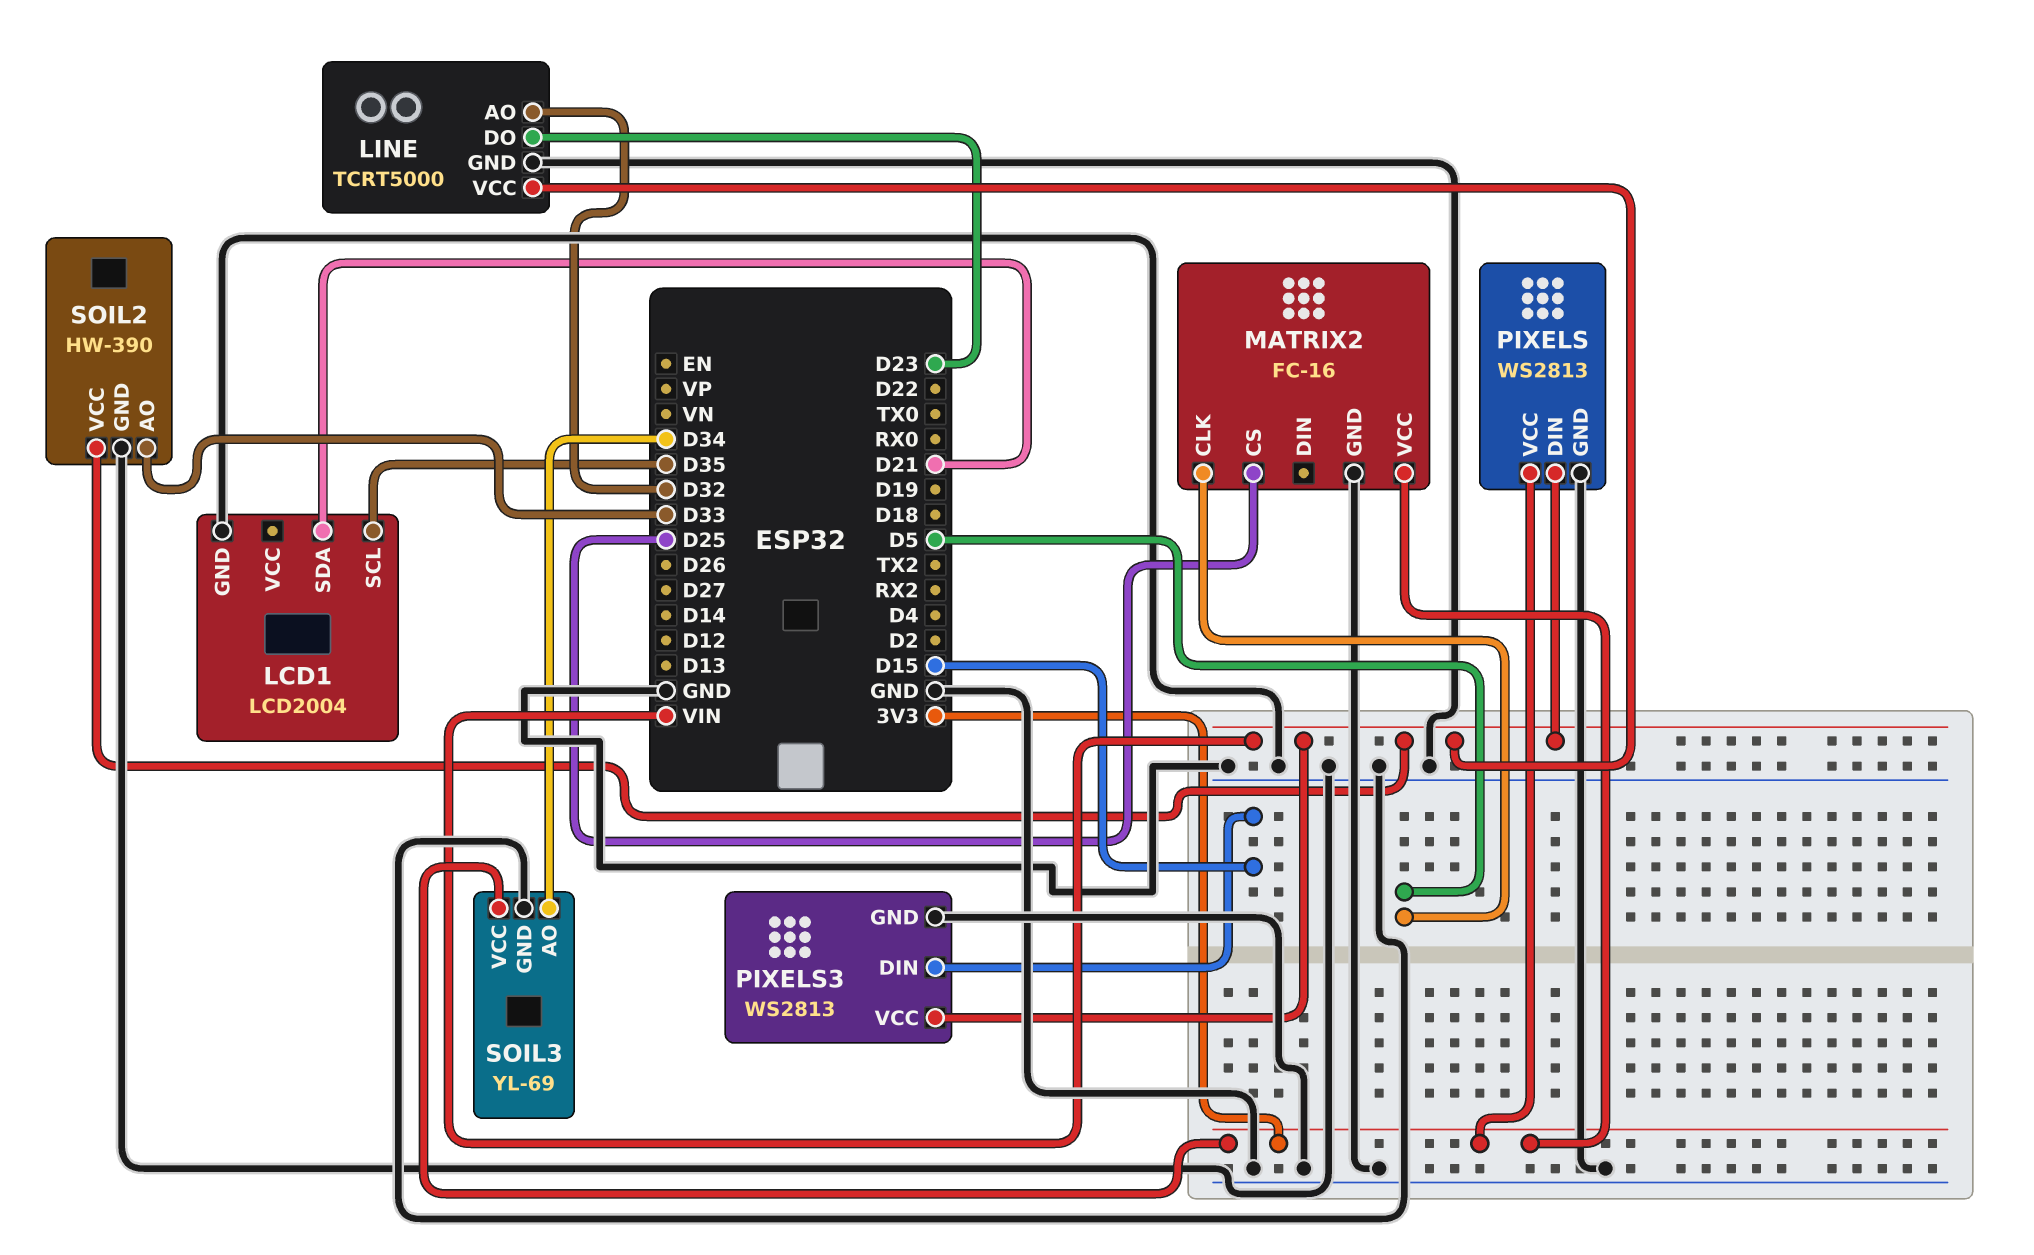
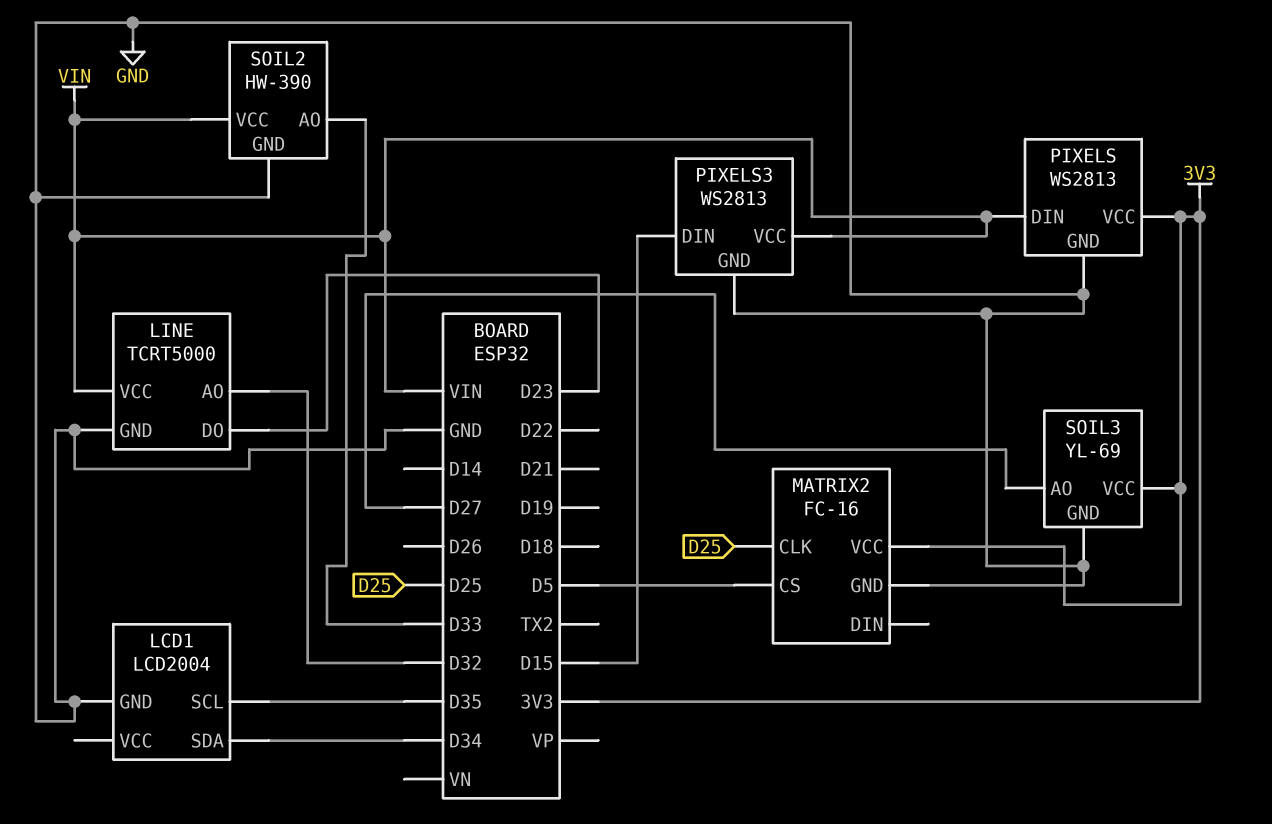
LCD1 pin SDA: D21 -> D34
MATRIX2 pin CLK: D5 -> D25
MATRIX2 pin CS: D25 -> D5
SOIL3 pin AO: D34 -> D27

